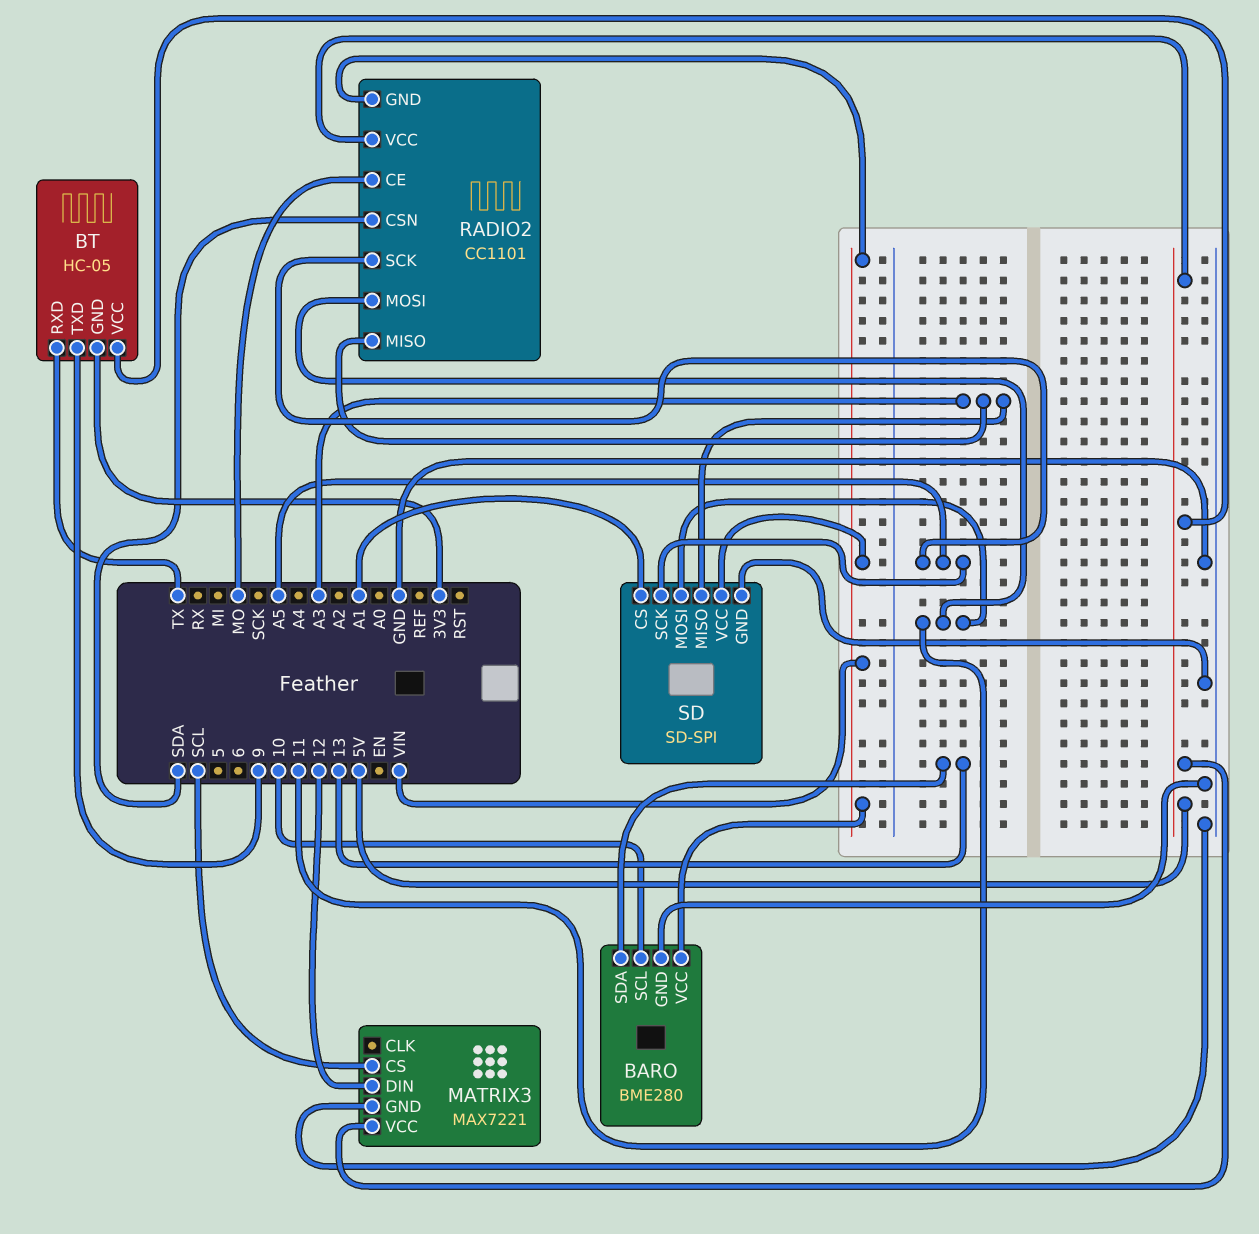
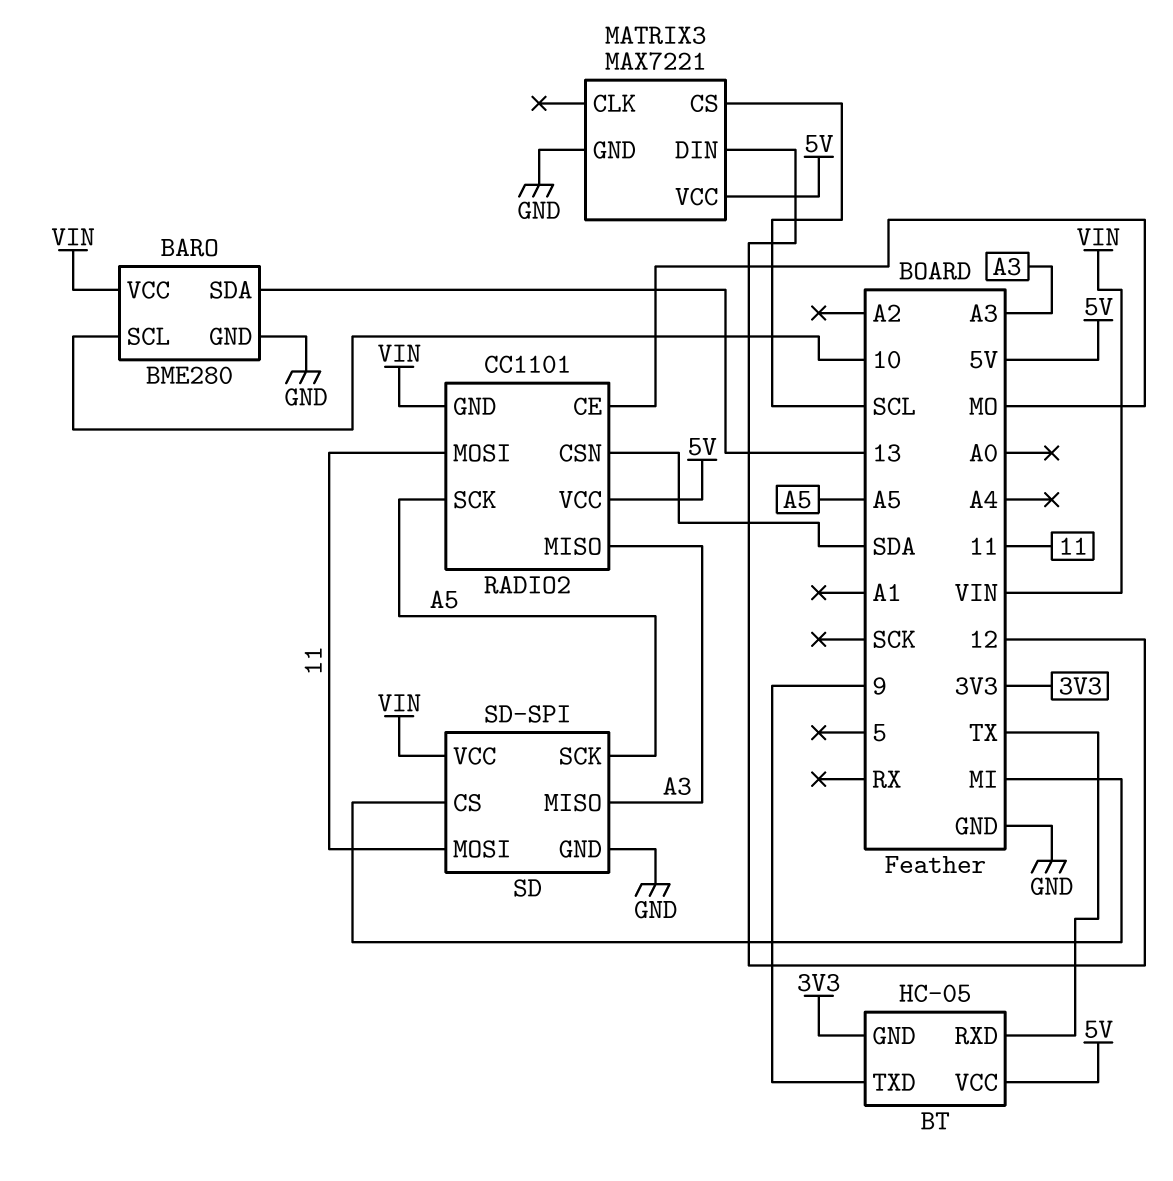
SD pin CS: A1 -> MI

